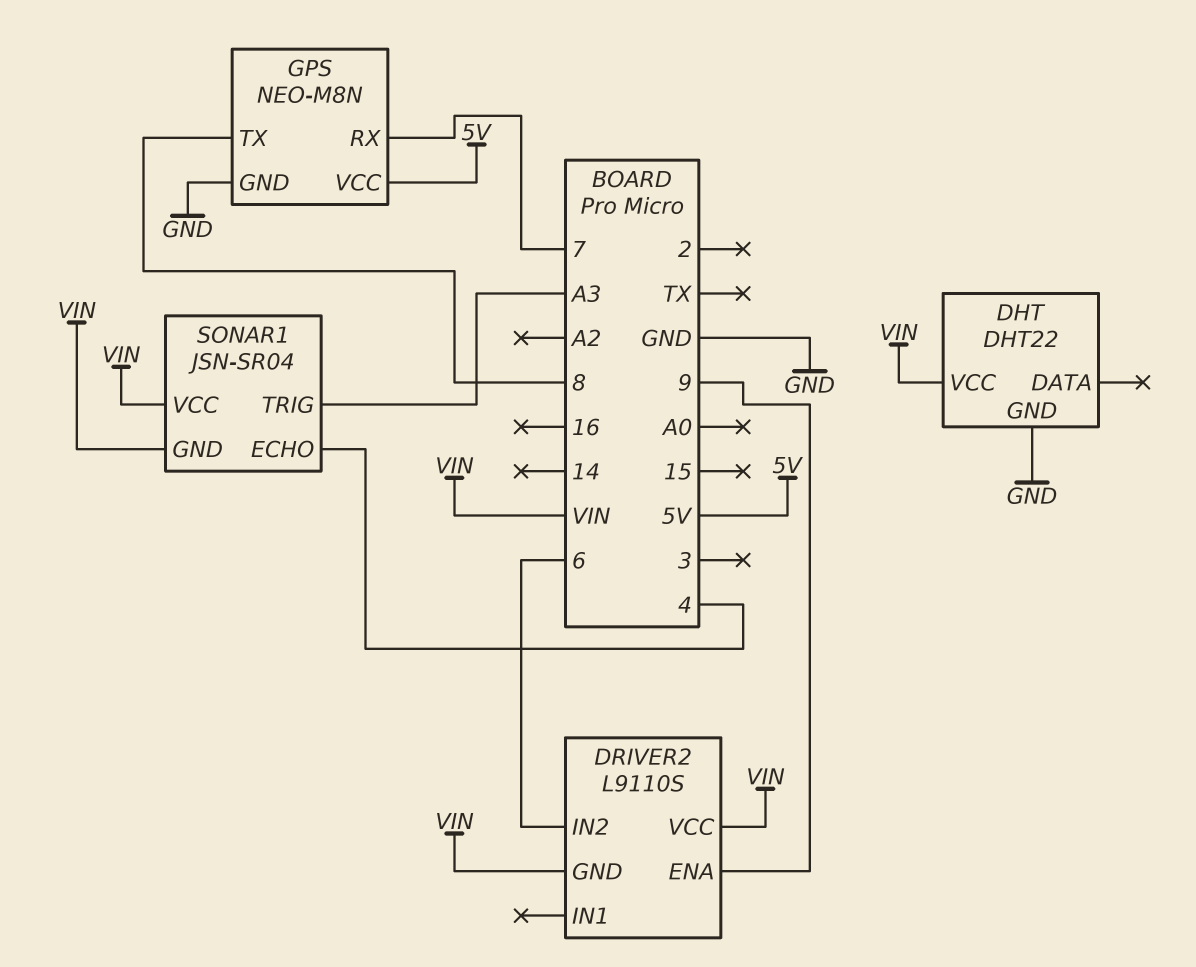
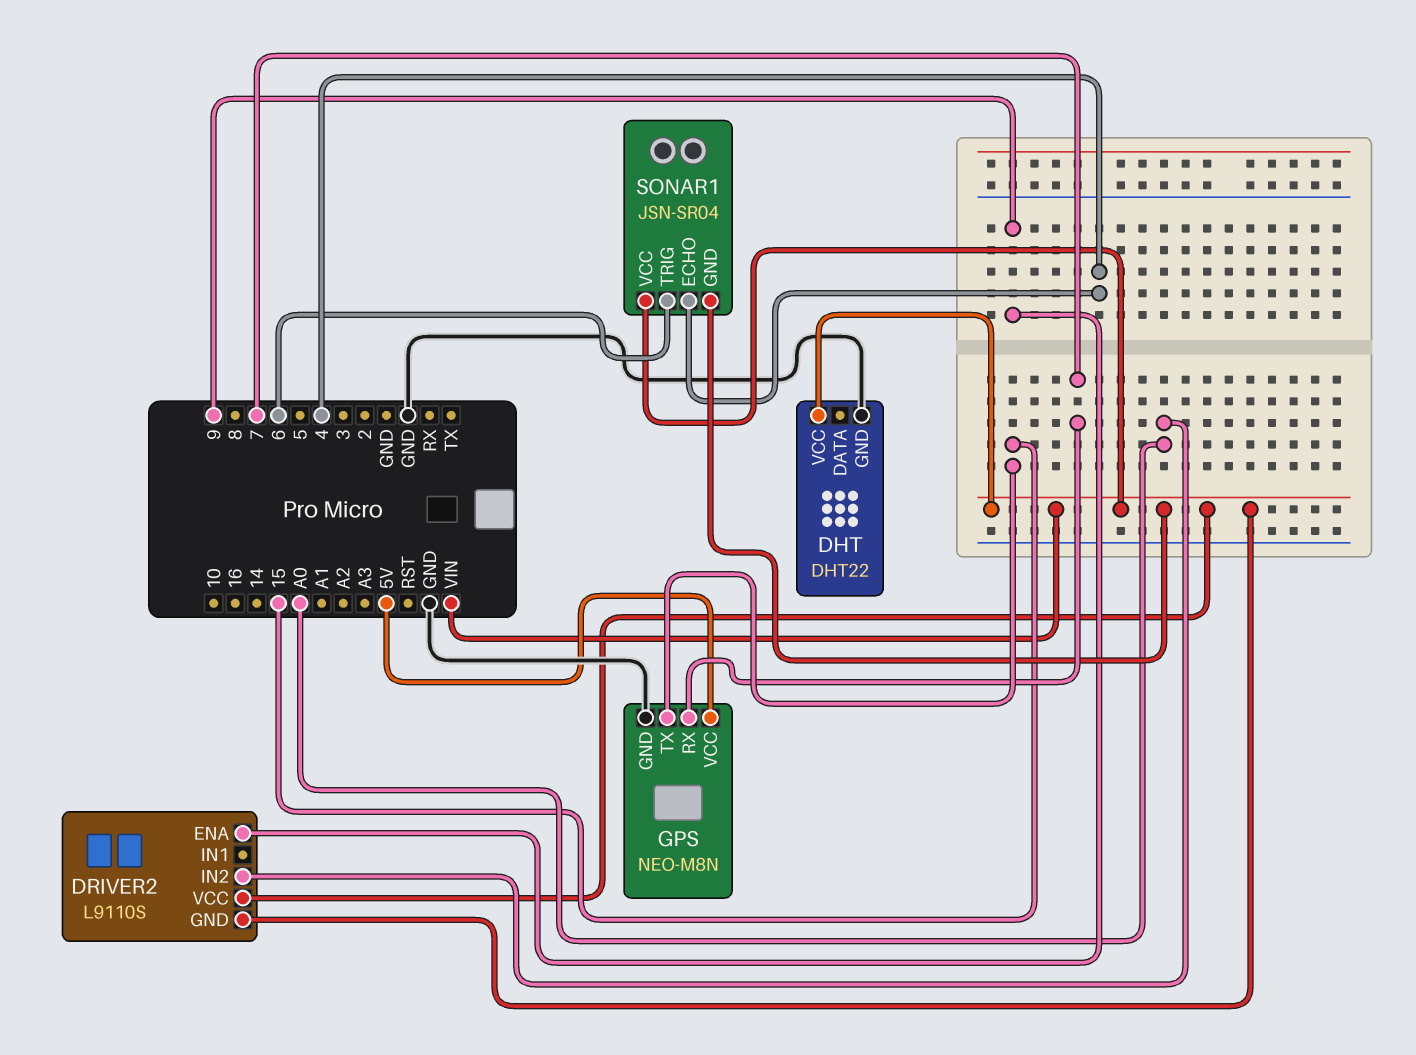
DRIVER2 pin IN2: 6 -> A0
GPS pin TX: 8 -> 15
SONAR1 pin TRIG: A3 -> 6

